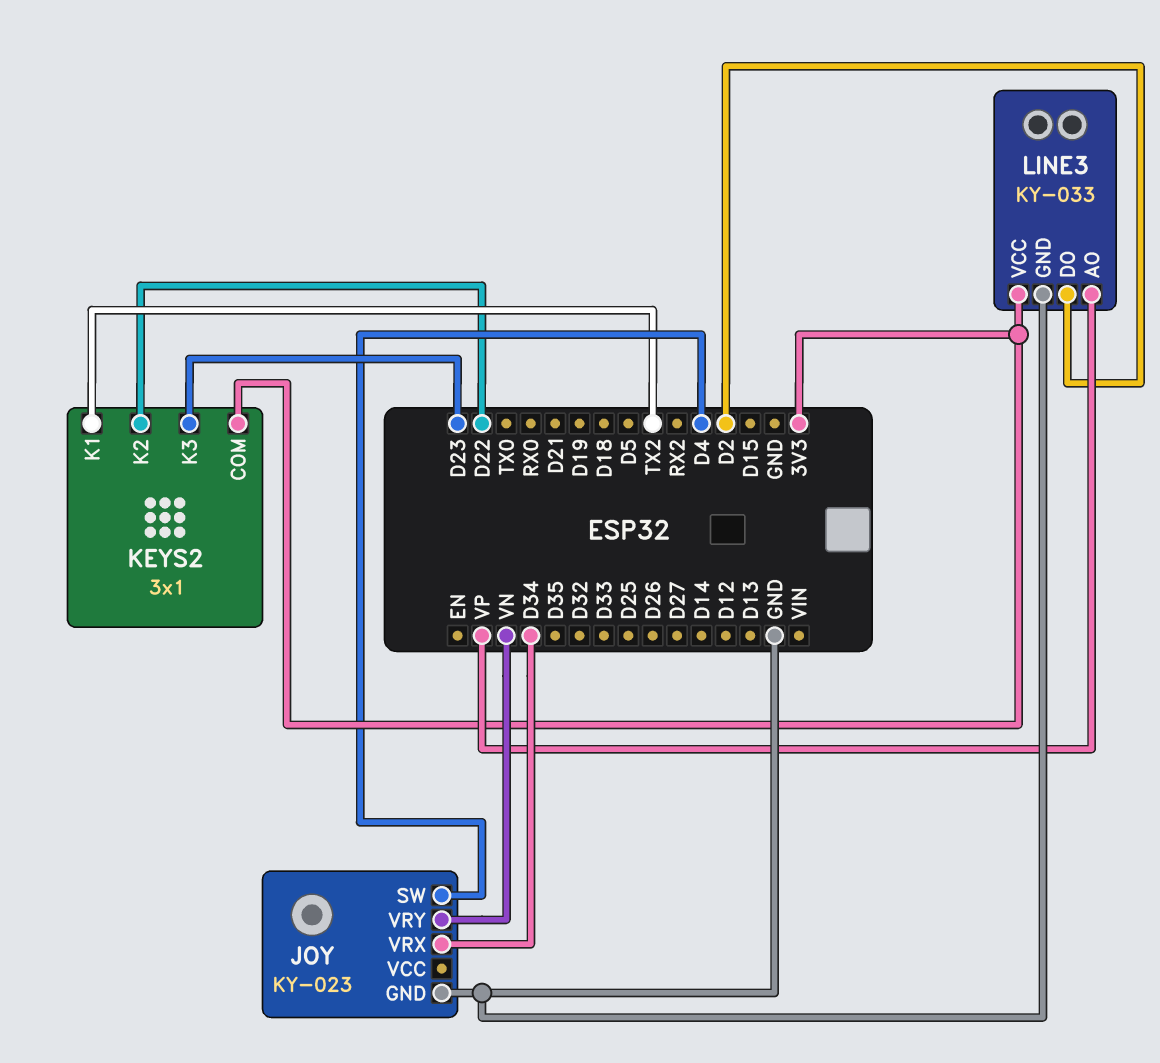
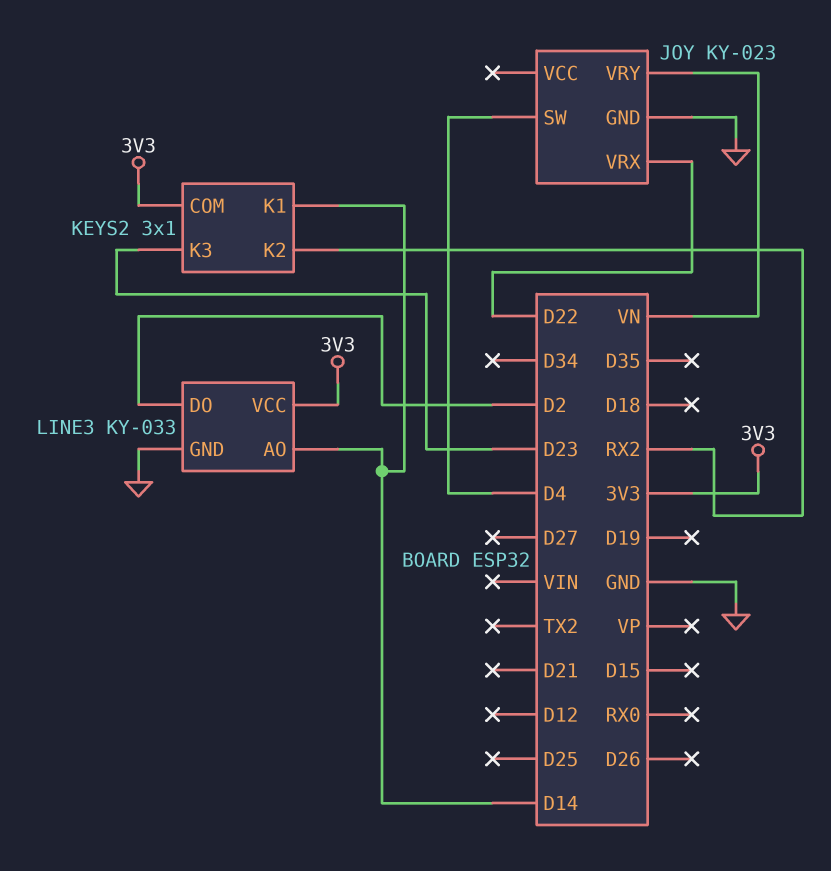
JOY pin VRX: D34 -> D22
KEYS2 pin K1: TX2 -> D14
KEYS2 pin K2: D22 -> RX2
LINE3 pin AO: VP -> D14

